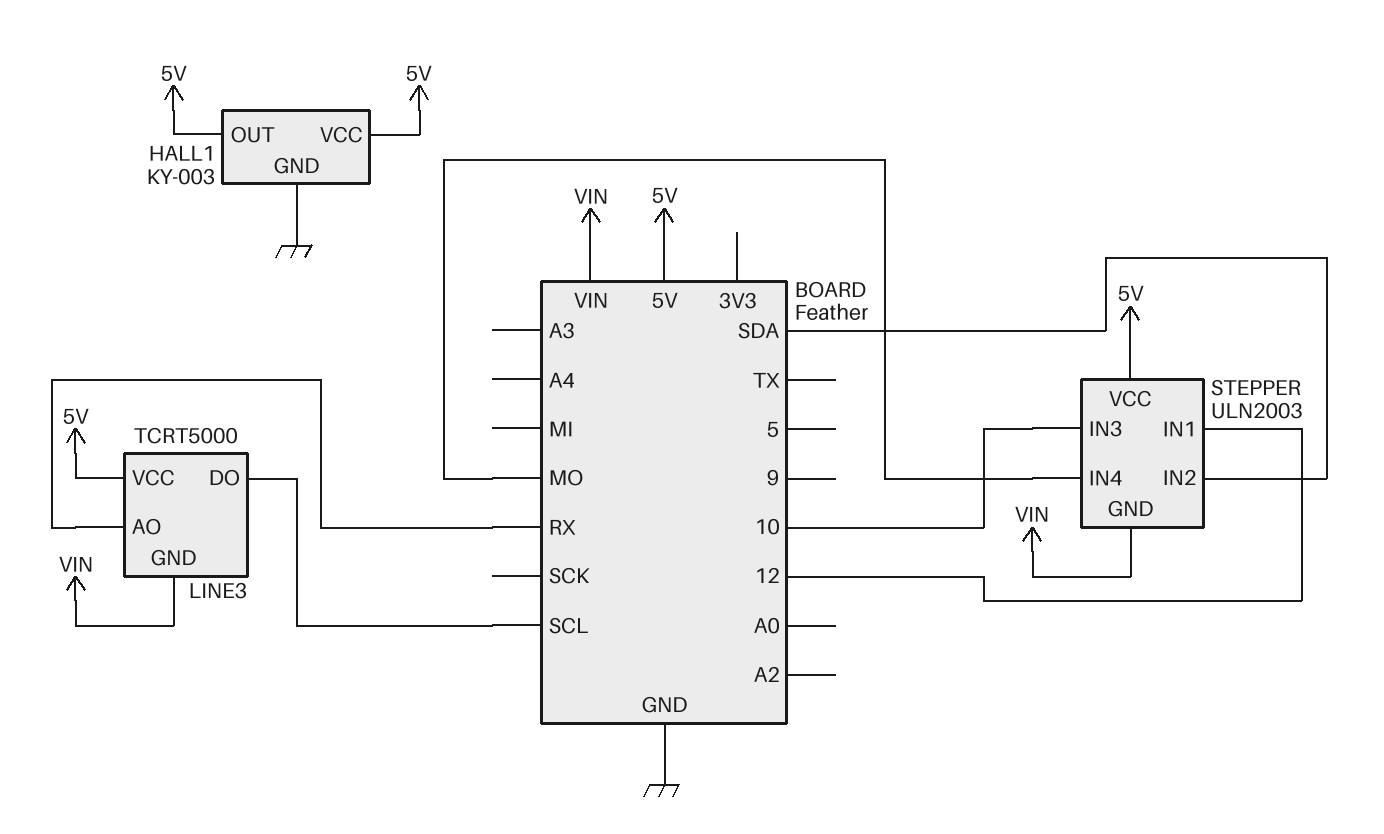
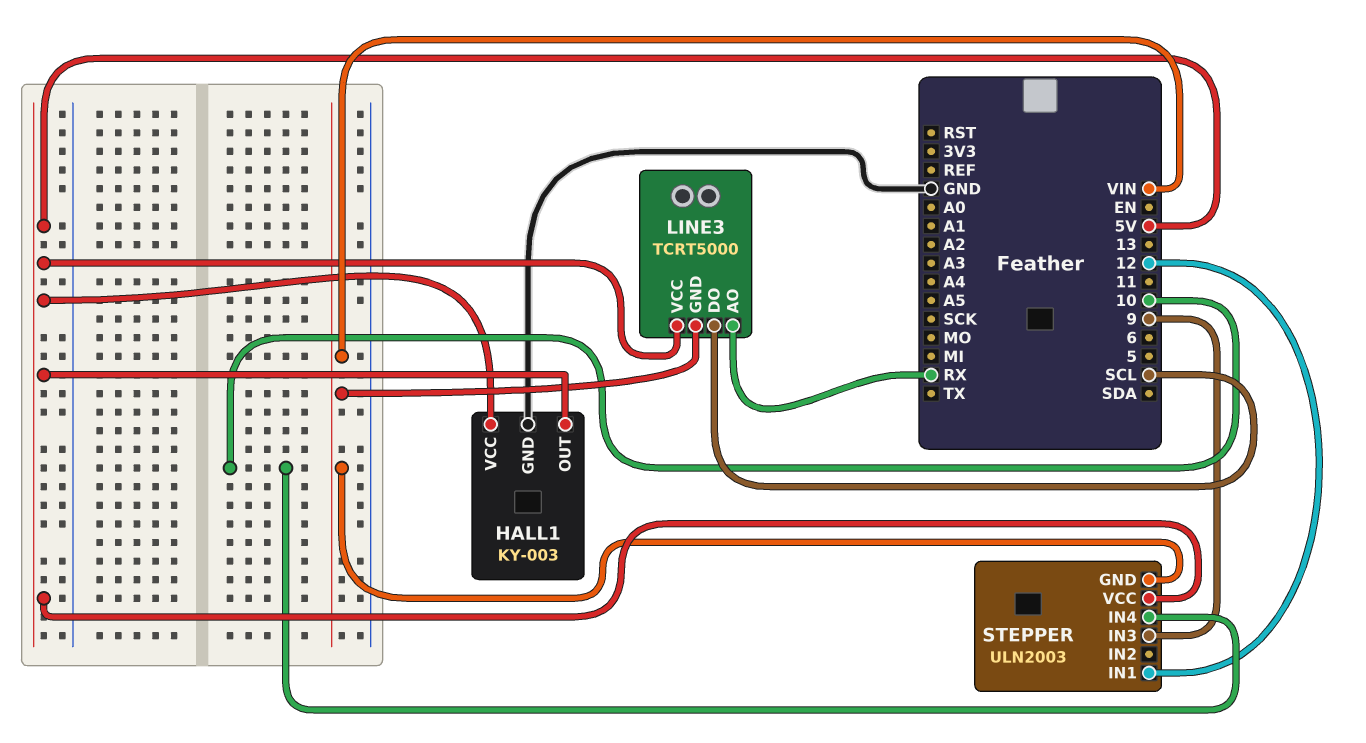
STEPPER pin IN2: SDA -> none
STEPPER pin IN3: 10 -> 9
STEPPER pin IN4: MO -> 10

